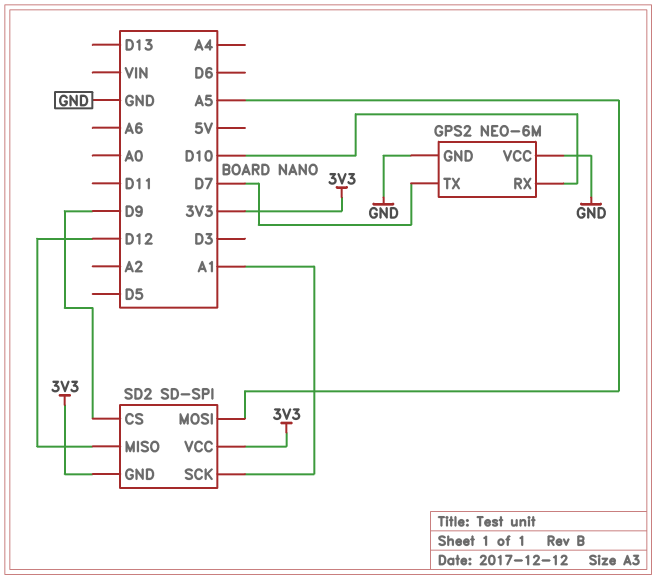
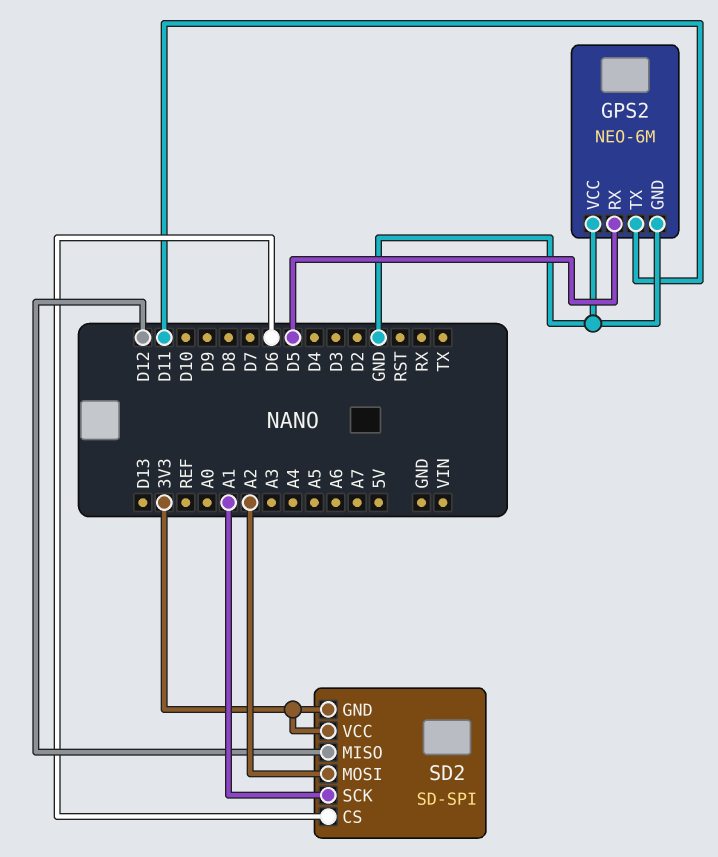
GPS2 pin RX: D10 -> D5
GPS2 pin TX: D7 -> D11
SD2 pin CS: D9 -> D6
SD2 pin MOSI: A5 -> A2

